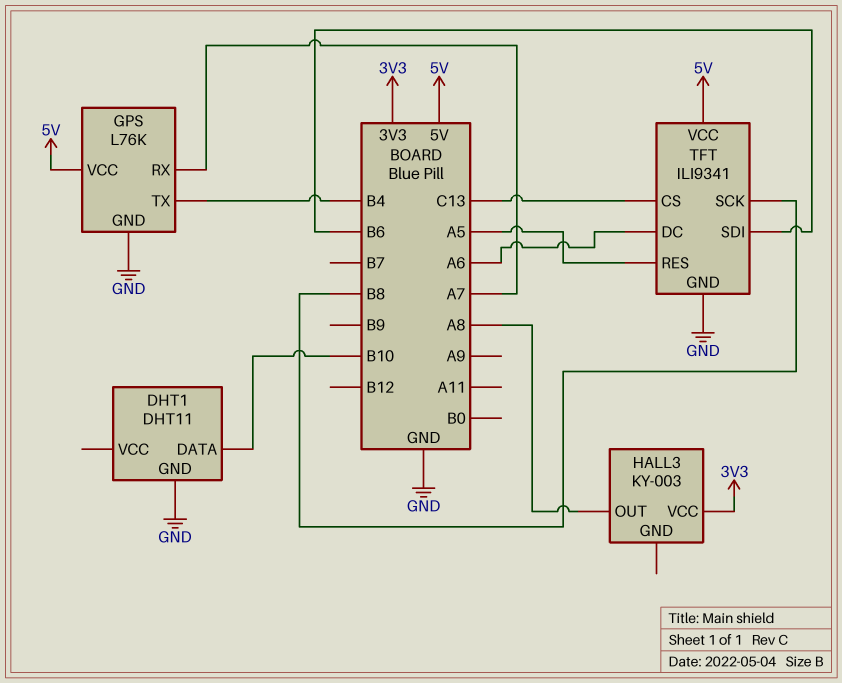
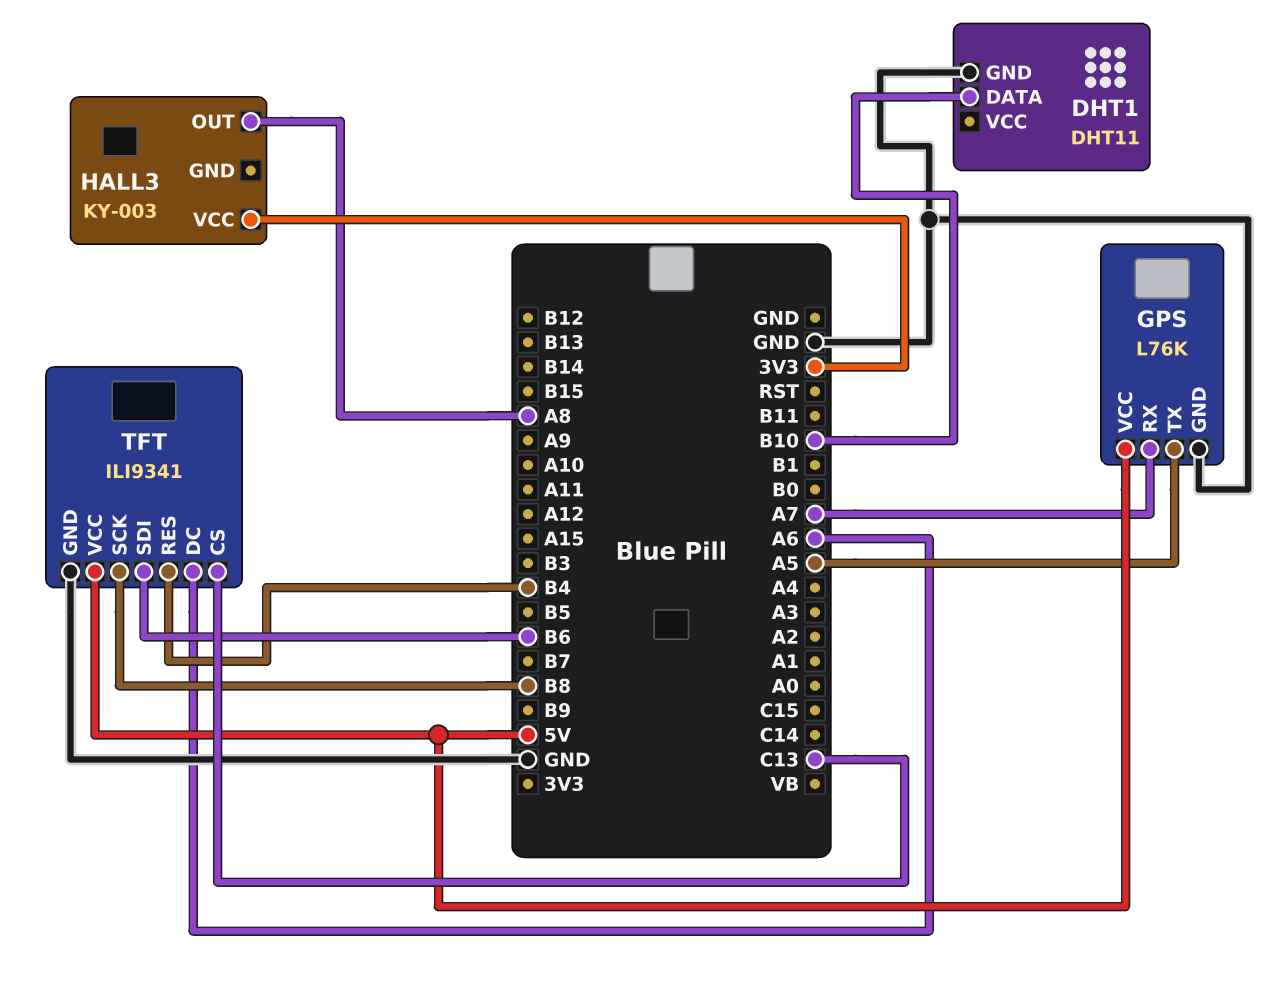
GPS pin TX: B4 -> A5
TFT pin RES: A5 -> B4

